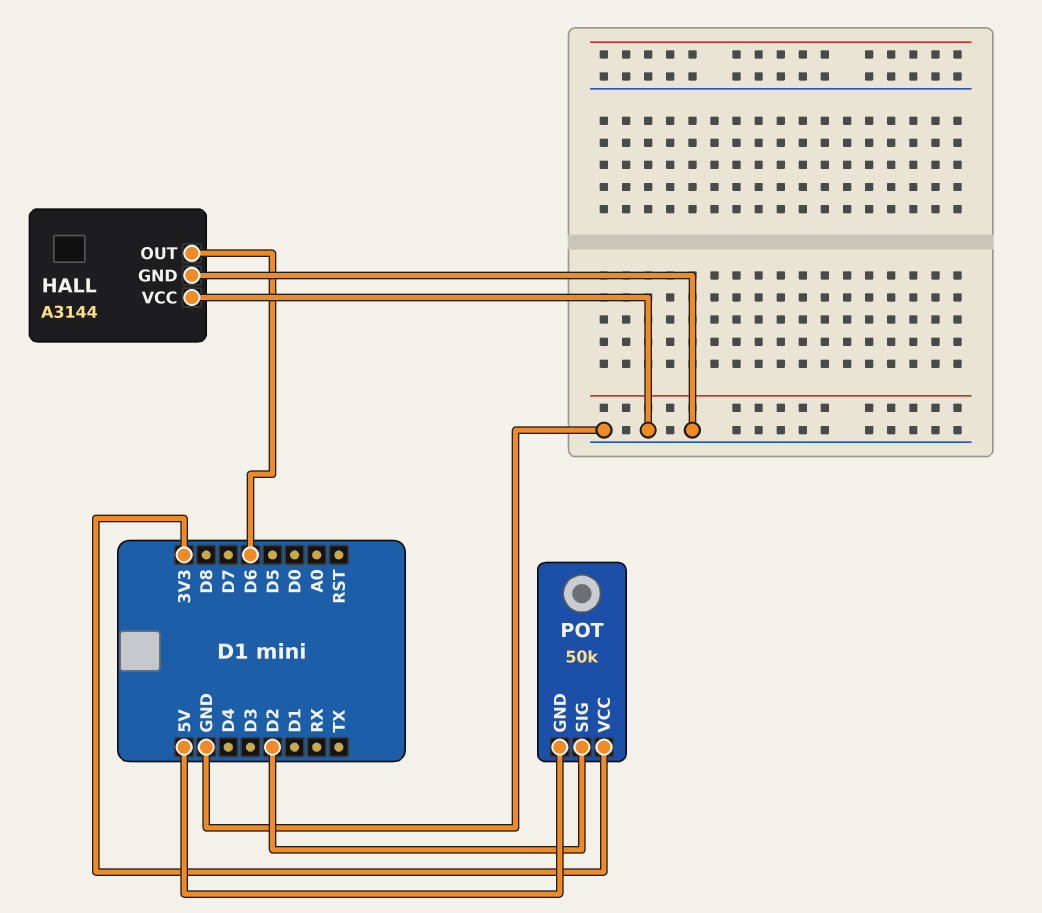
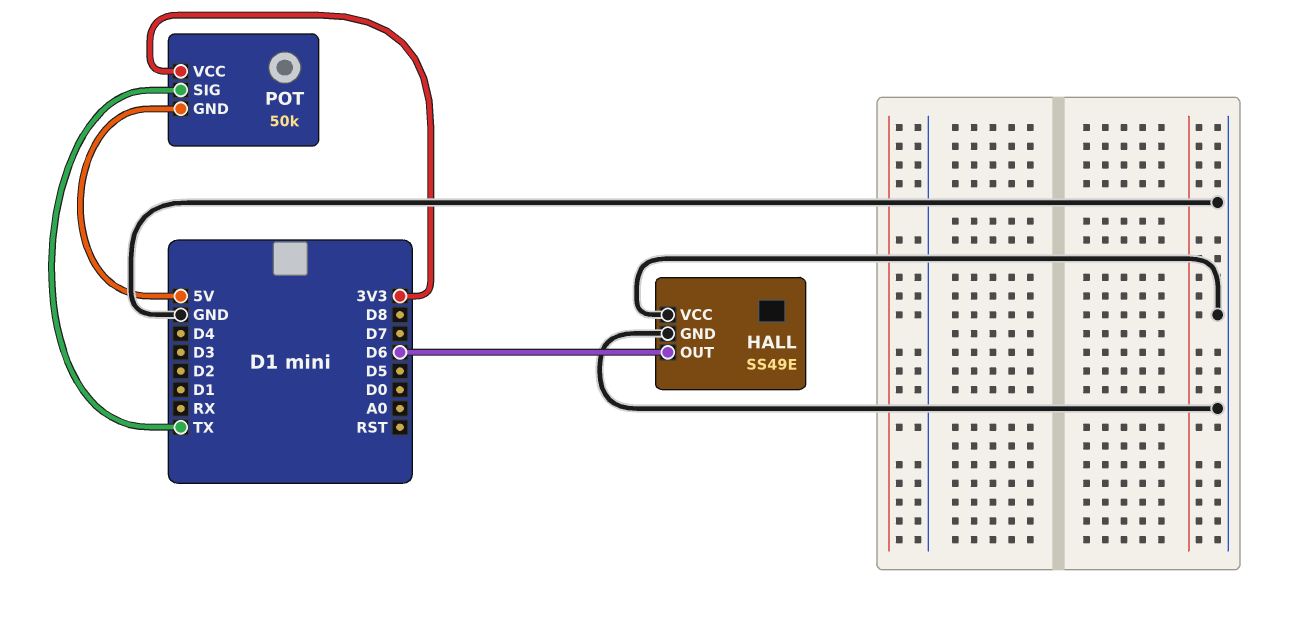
HALL: A3144 -> SS49E
POT pin SIG: D2 -> TX

